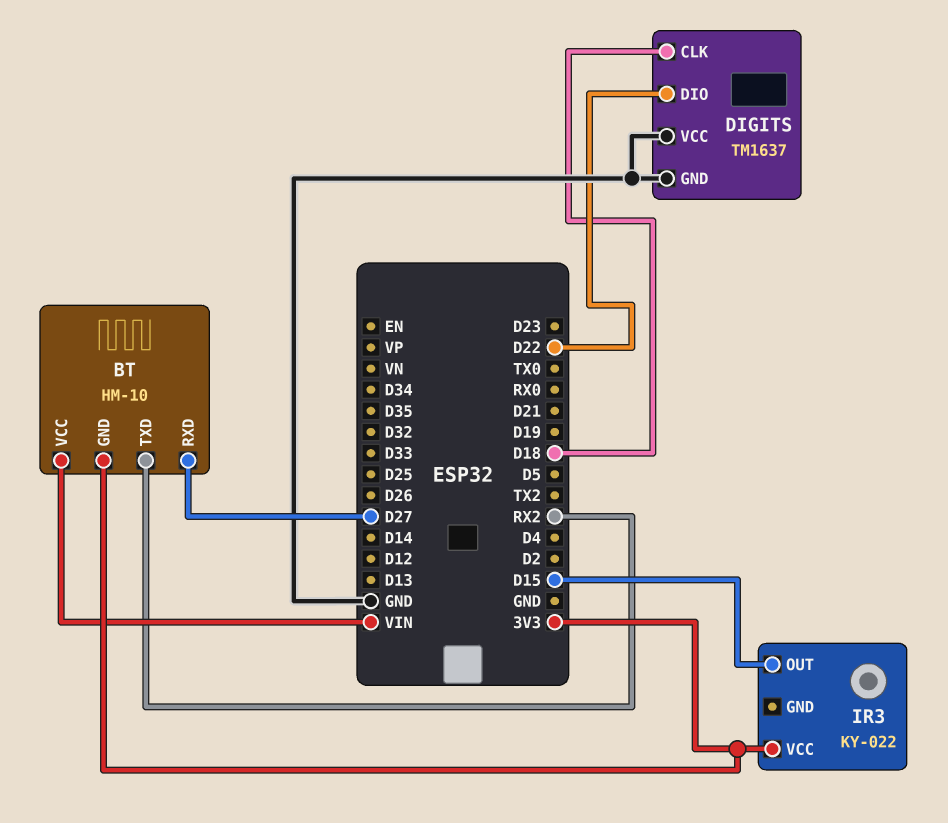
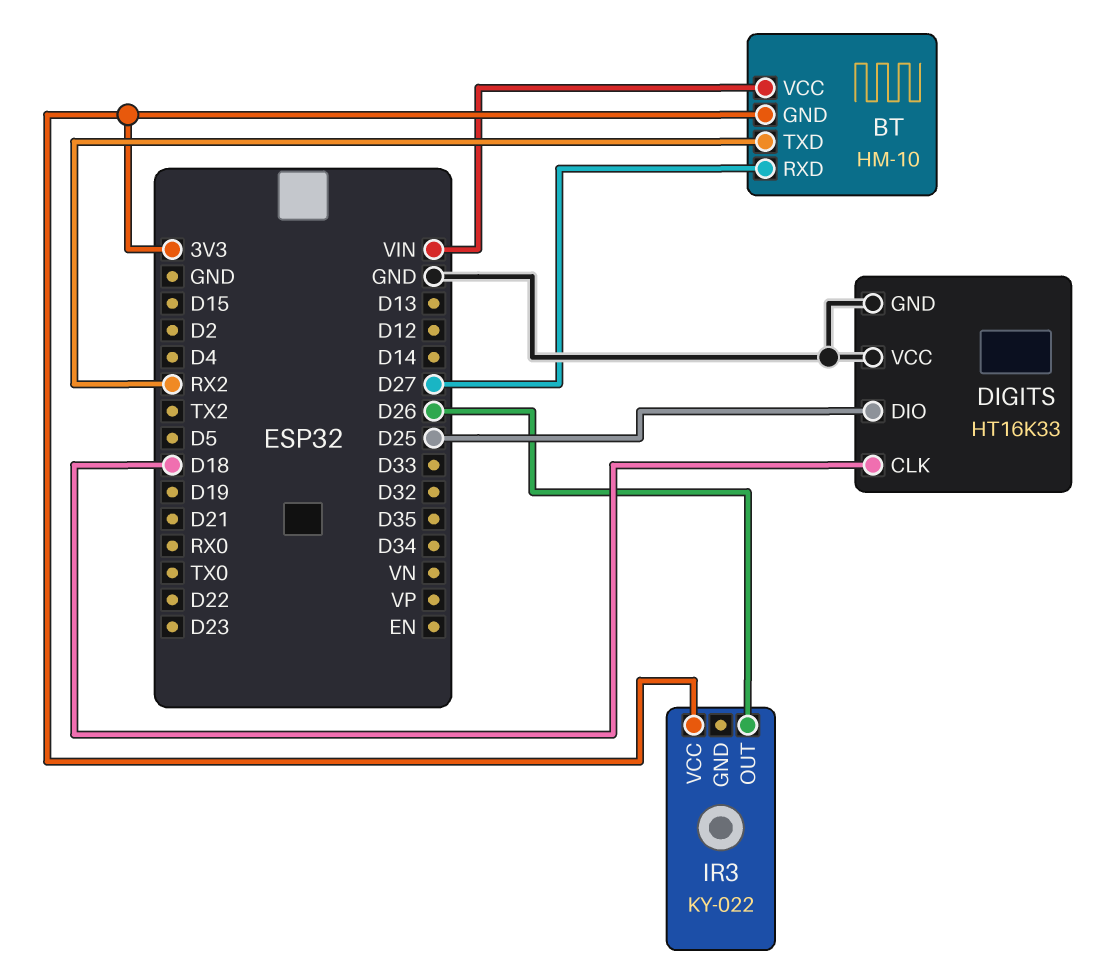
DIGITS: TM1637 -> HT16K33
DIGITS pin DIO: D22 -> D25
IR3 pin OUT: D15 -> D26

